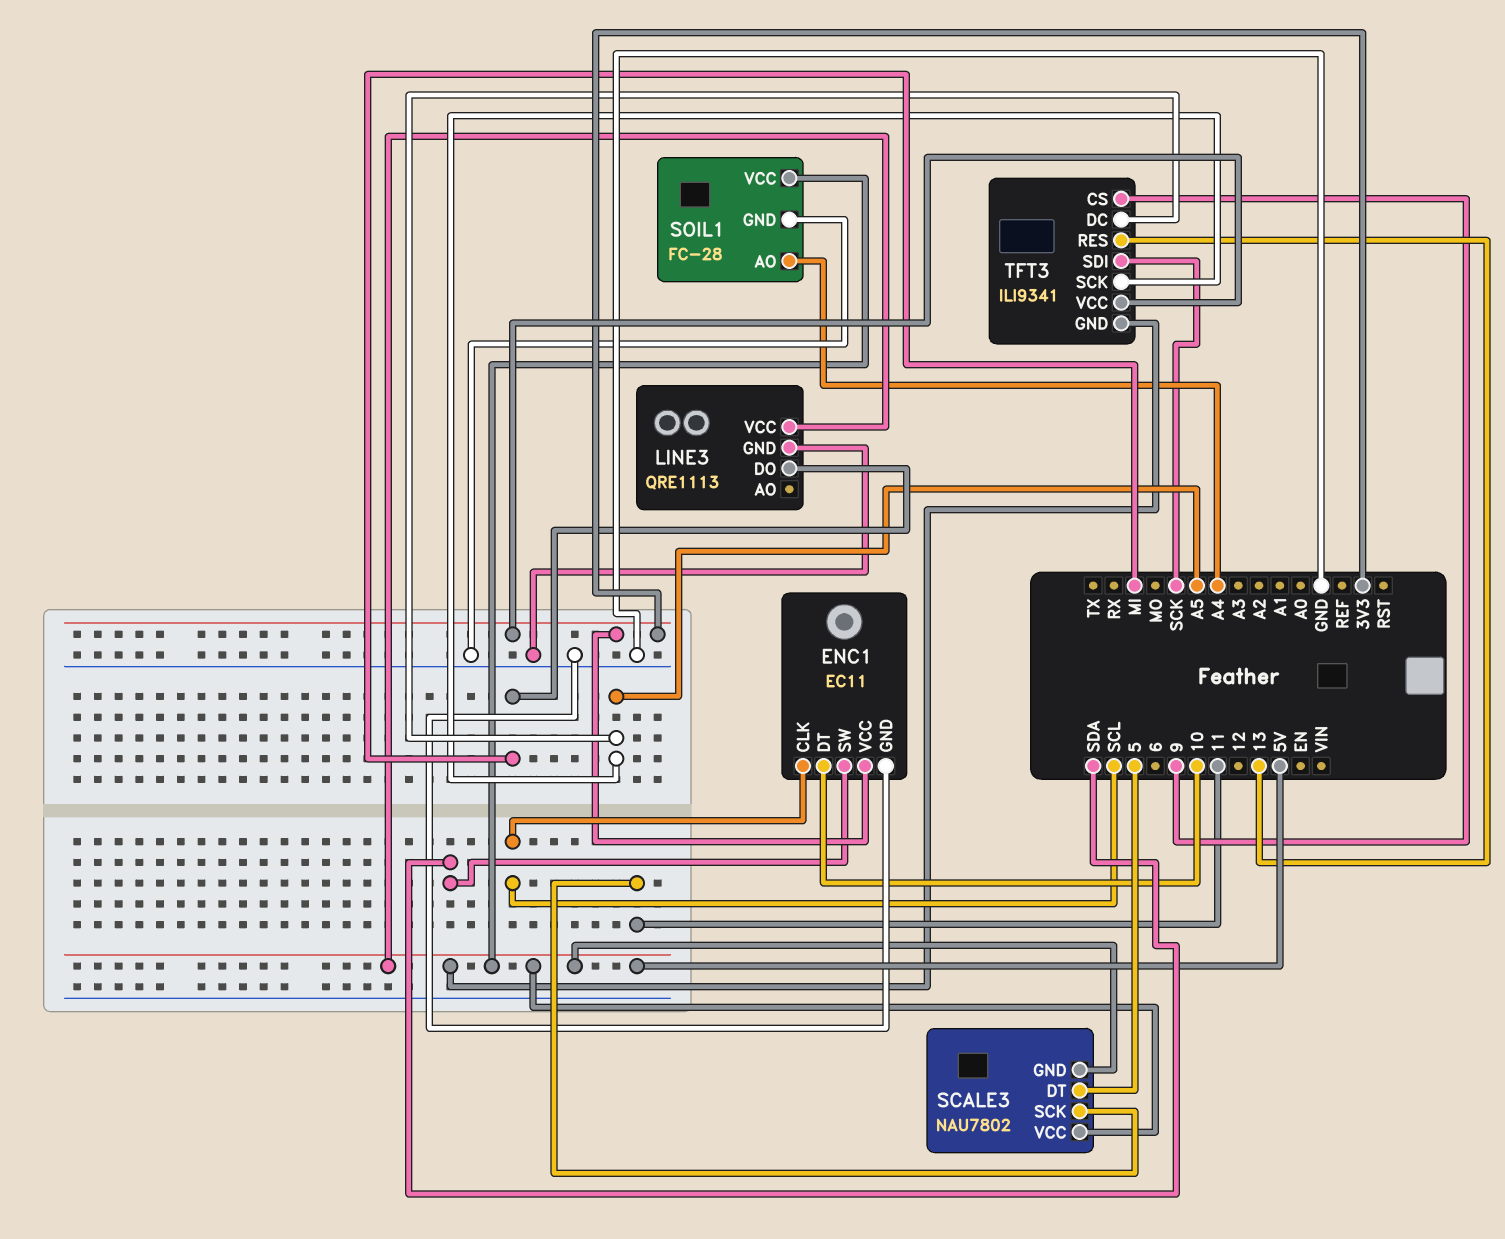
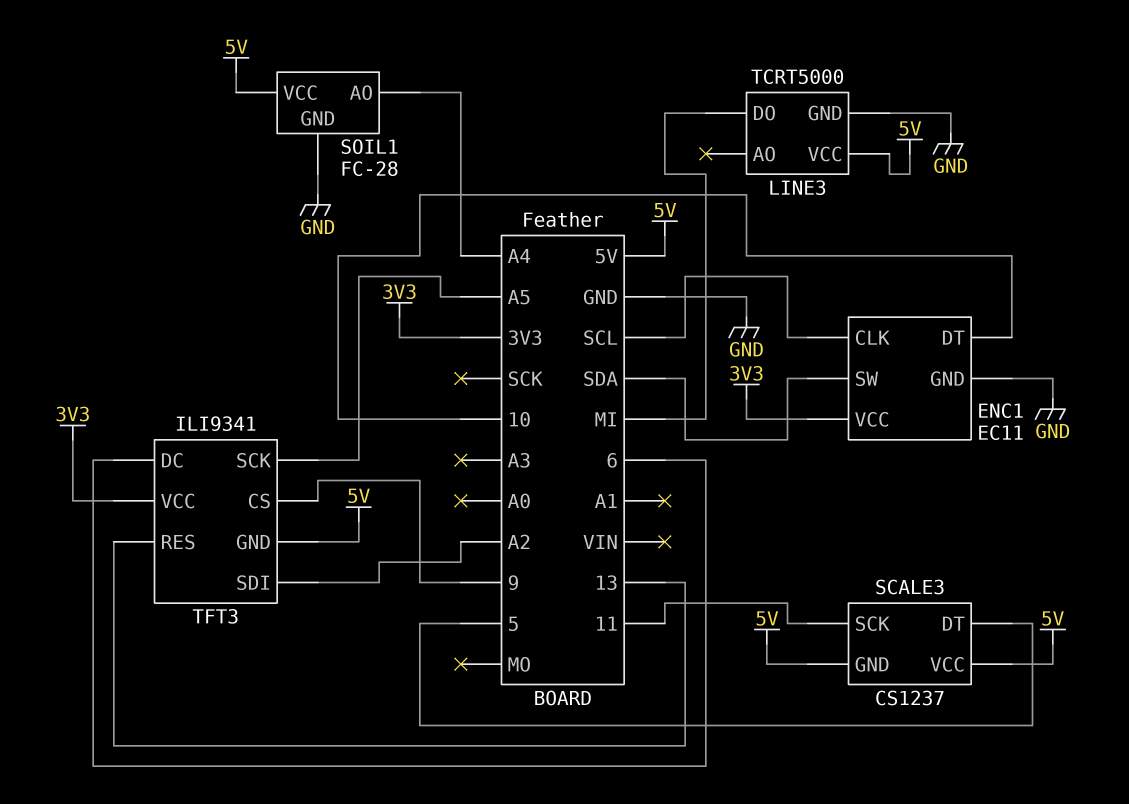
LINE3: QRE1113 -> TCRT5000
SCALE3: NAU7802 -> CS1237
TFT3 pin DC: A5 -> 6
TFT3 pin SDI: SCK -> A2

